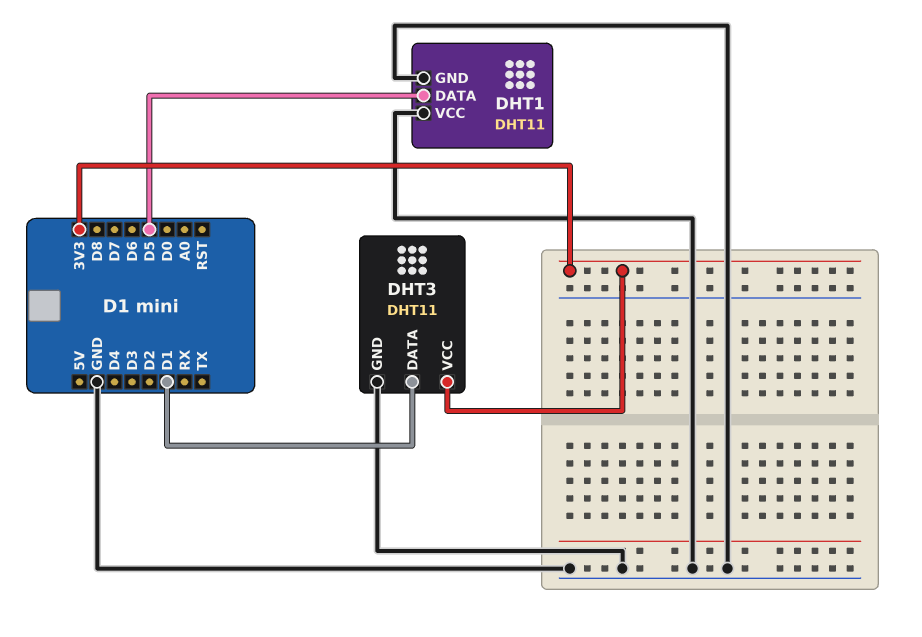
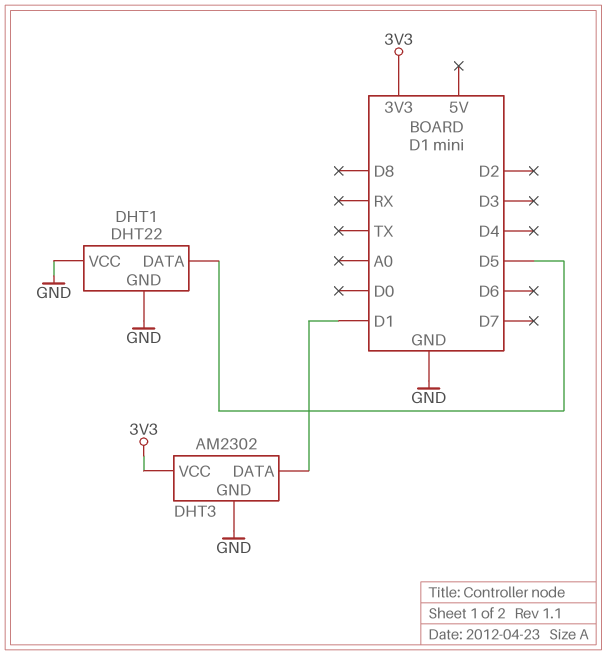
DHT1: DHT11 -> DHT22
DHT3: DHT11 -> AM2302

